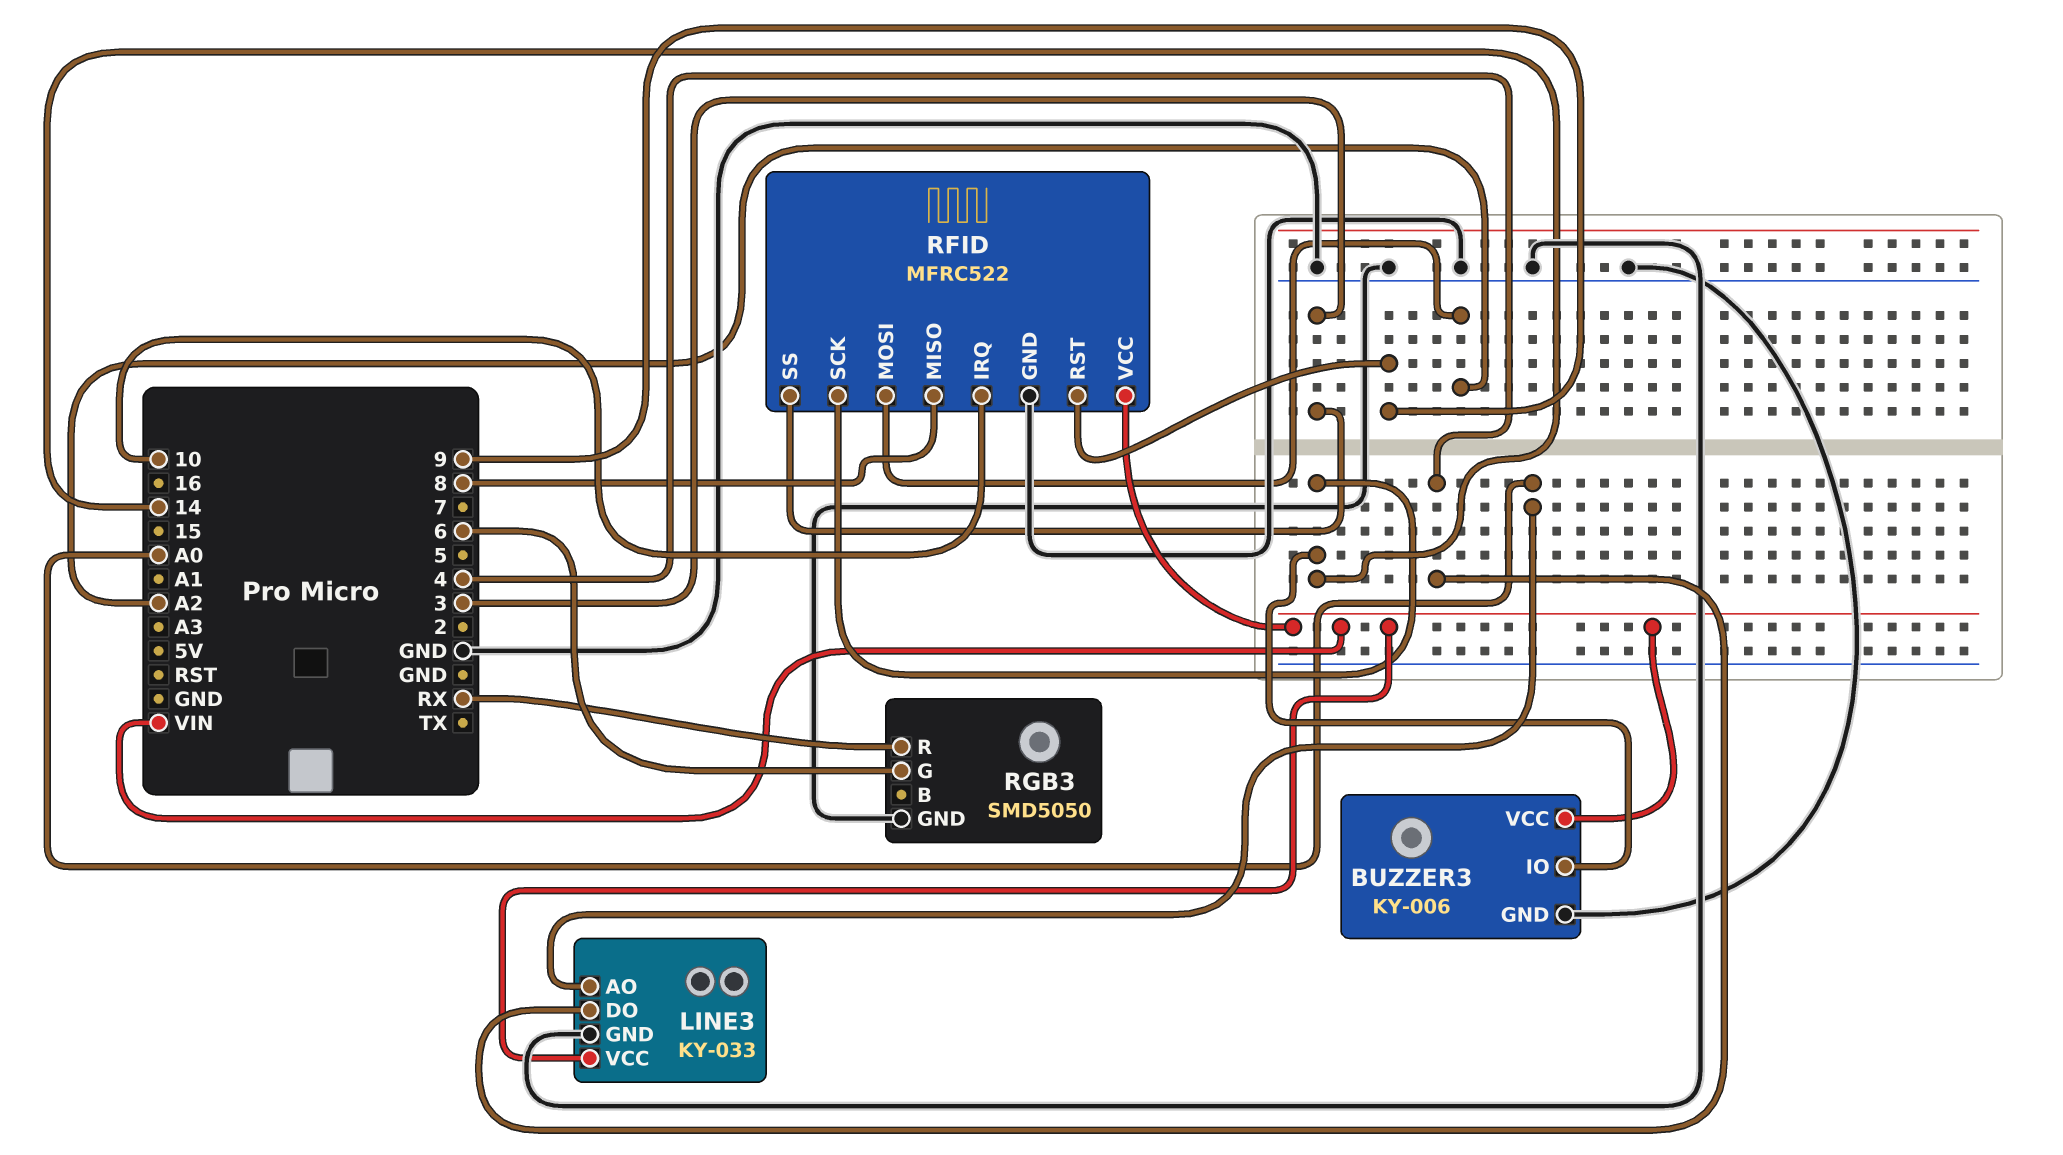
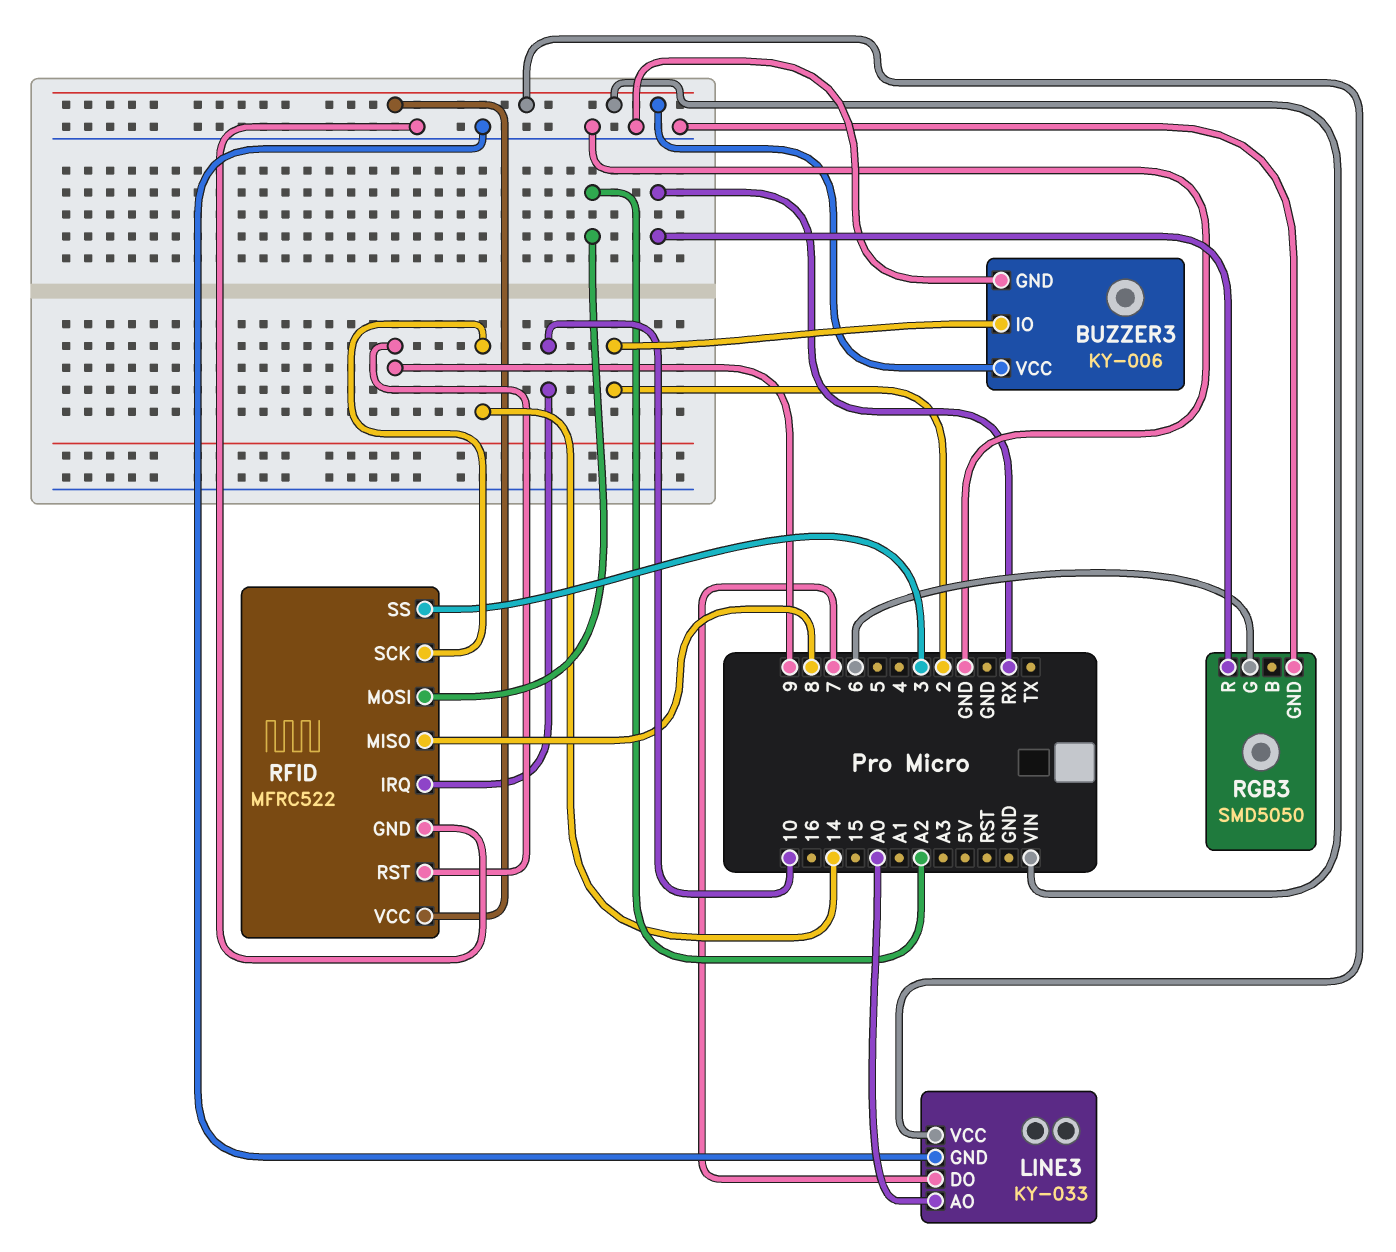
BUZZER3 pin IO: 14 -> 2
LINE3 pin DO: 4 -> 7

